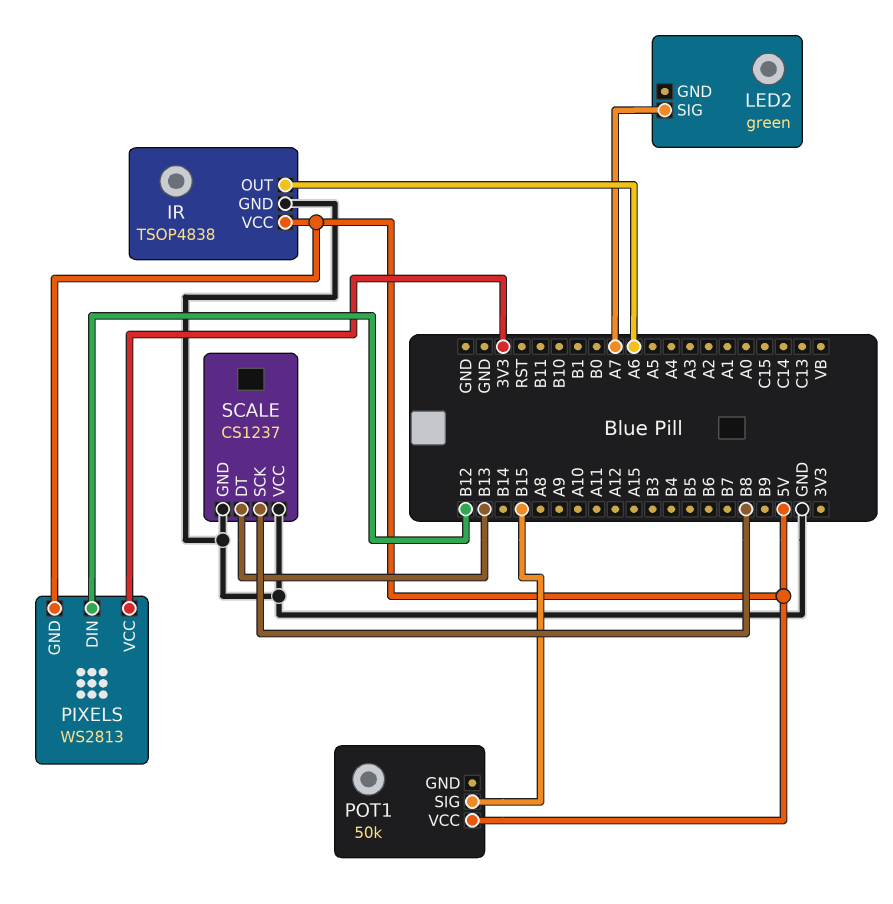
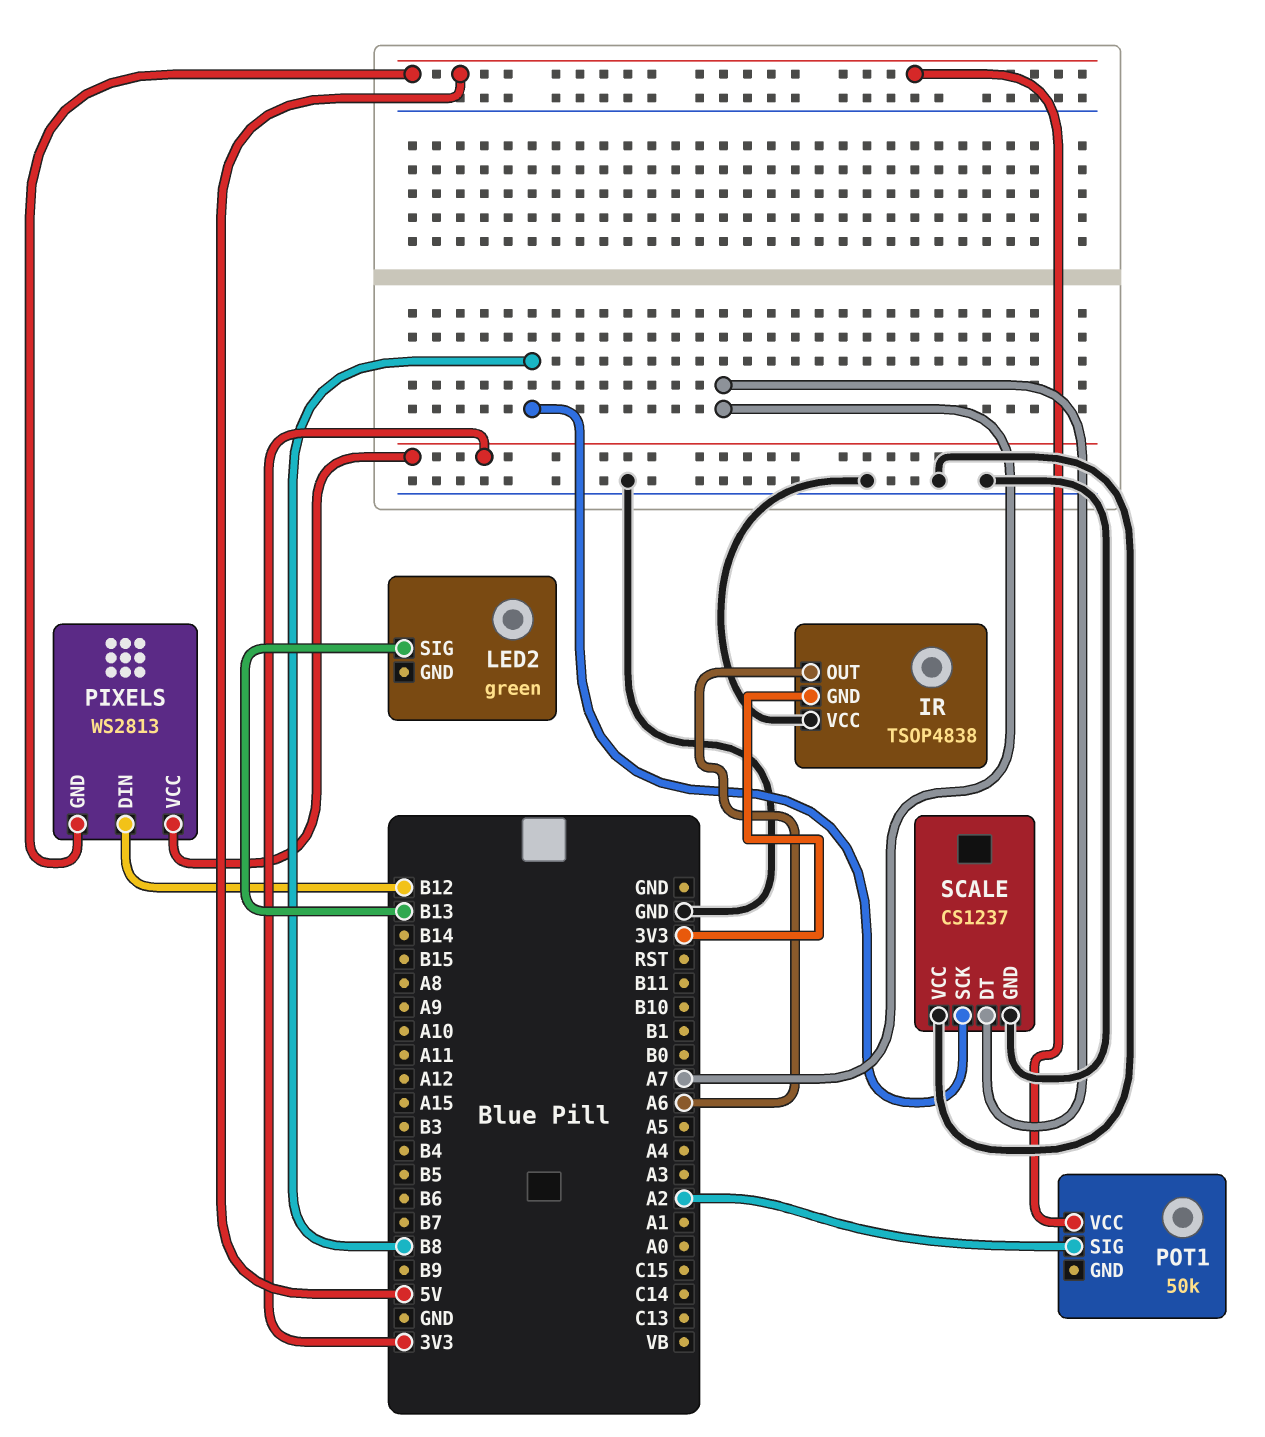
IR pin GND: GND -> 3V3
IR pin VCC: 5V -> GND
LED2 pin SIG: A7 -> B13
POT1 pin SIG: B15 -> A2
SCALE pin DT: B13 -> A7

